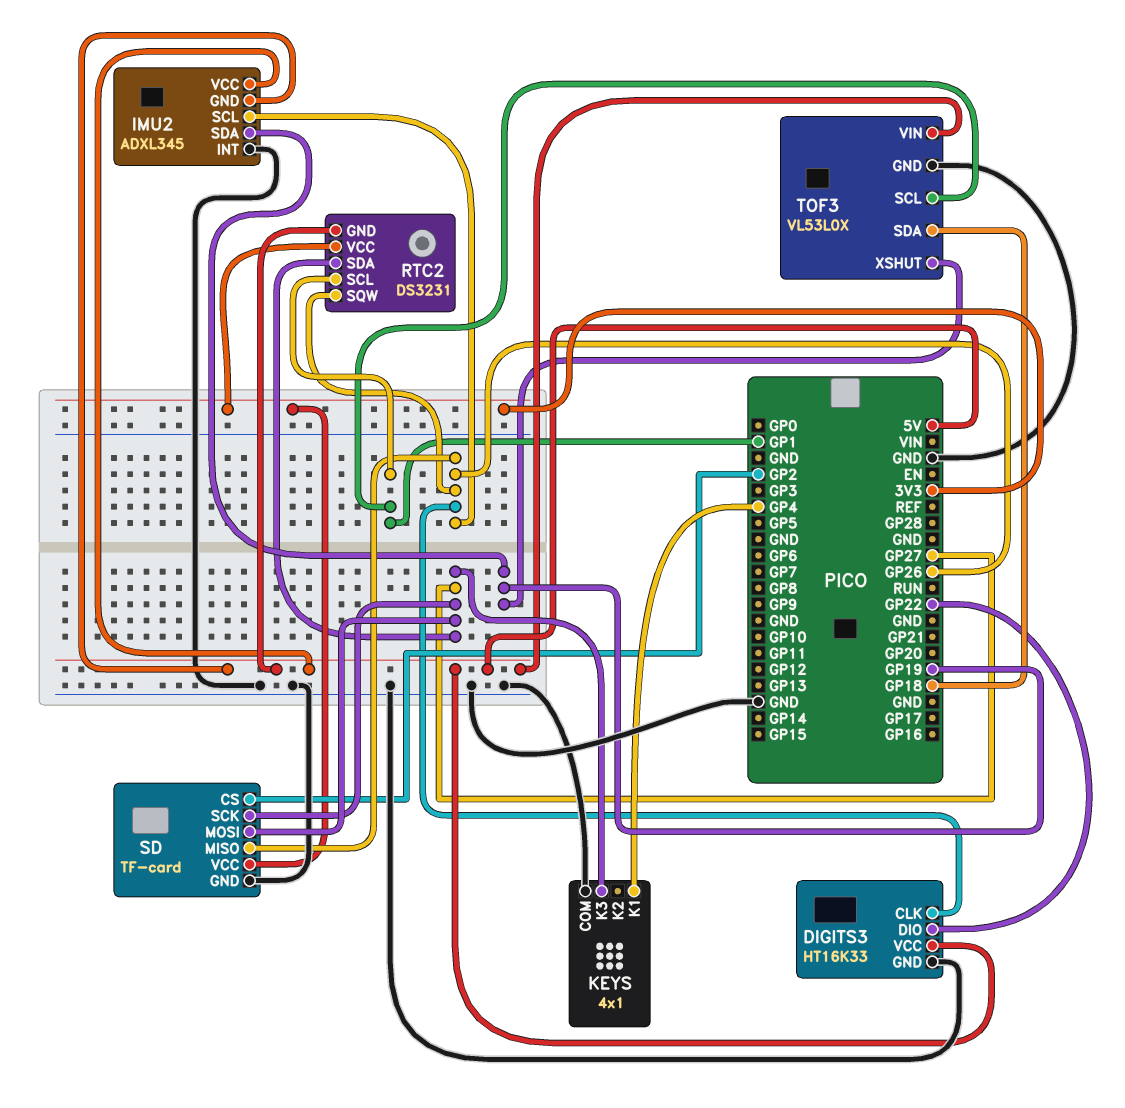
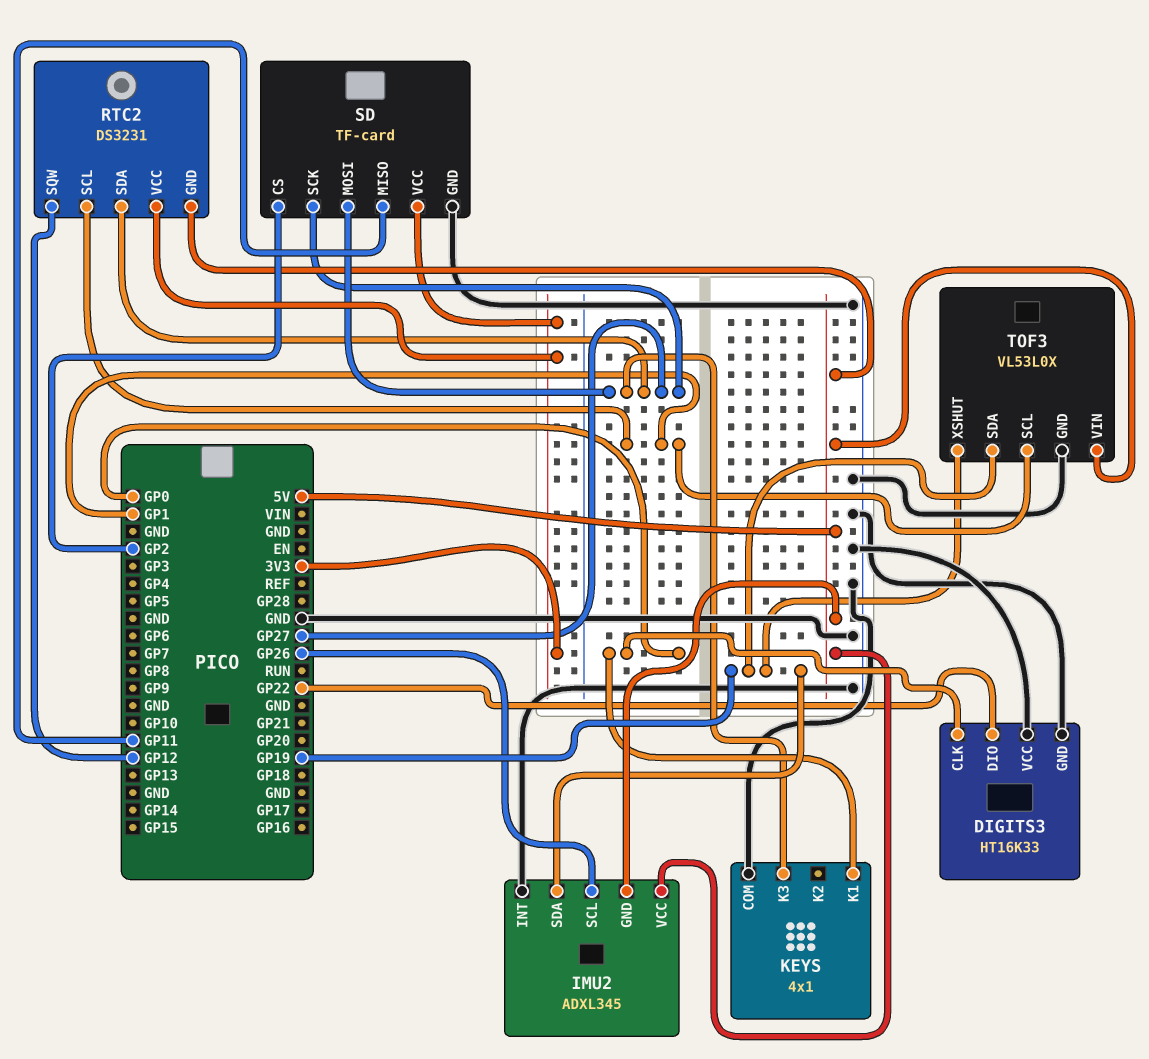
DIGITS3 pin CLK: GP26 -> GP0
DIGITS3 pin VCC: 5V -> GND
KEYS pin K1: GP4 -> GP0
RTC2 pin SQW: GP26 -> GP12
SD pin MISO: GP26 -> GP11
TOF3 pin SDA: GP18 -> GP19

